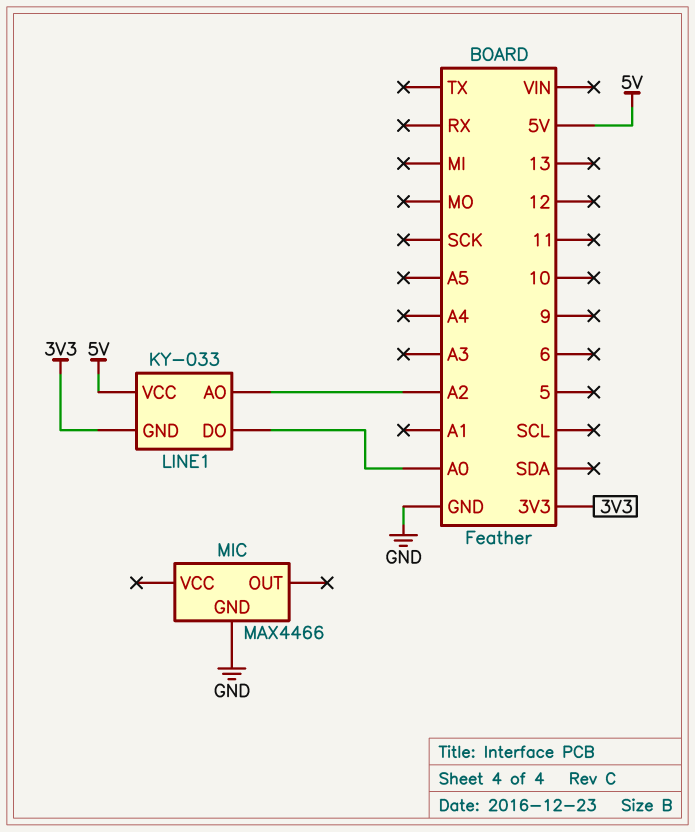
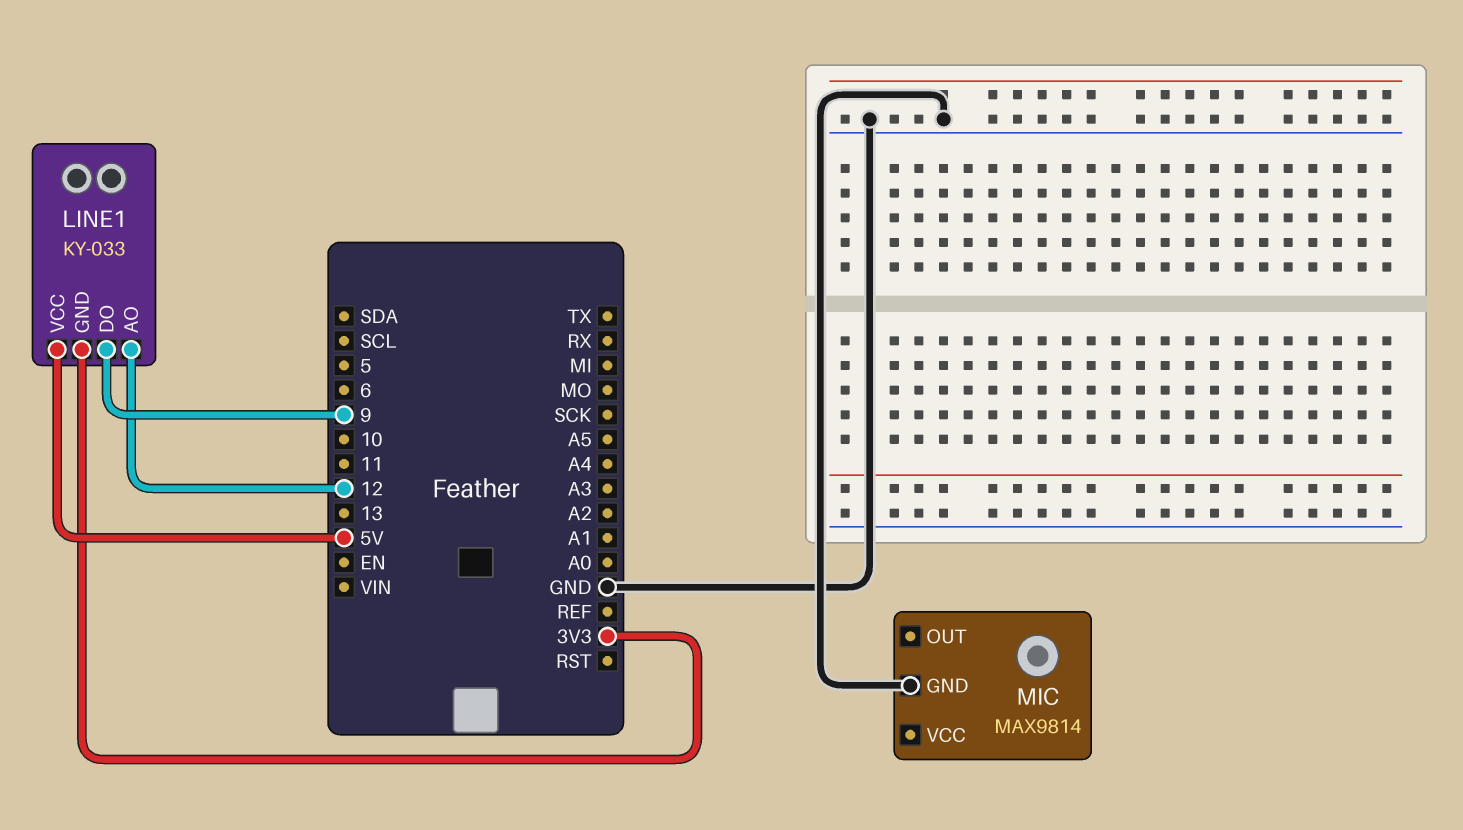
LINE1 pin AO: A2 -> 12
LINE1 pin DO: A0 -> 9
MIC: MAX4466 -> MAX9814

